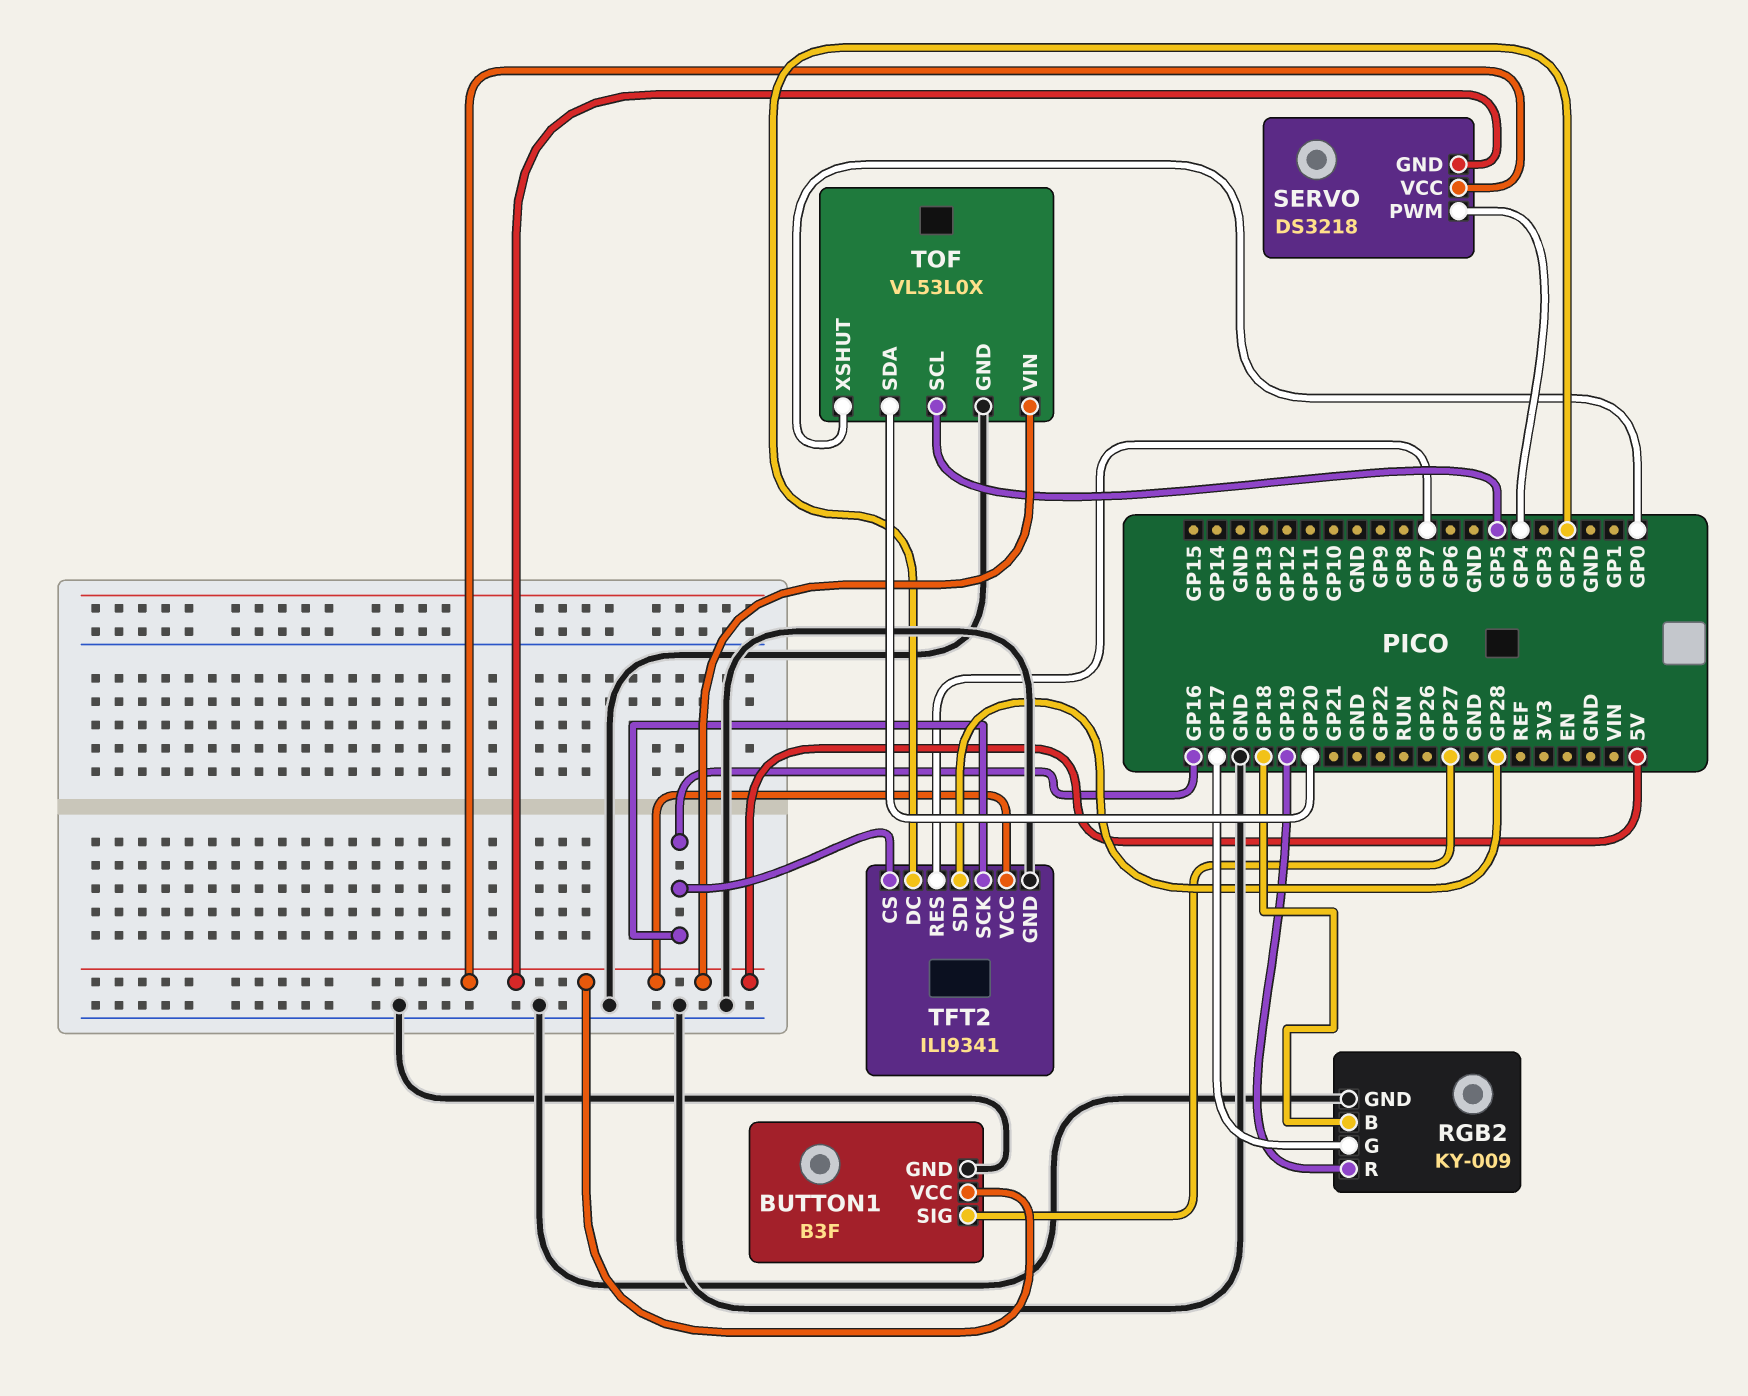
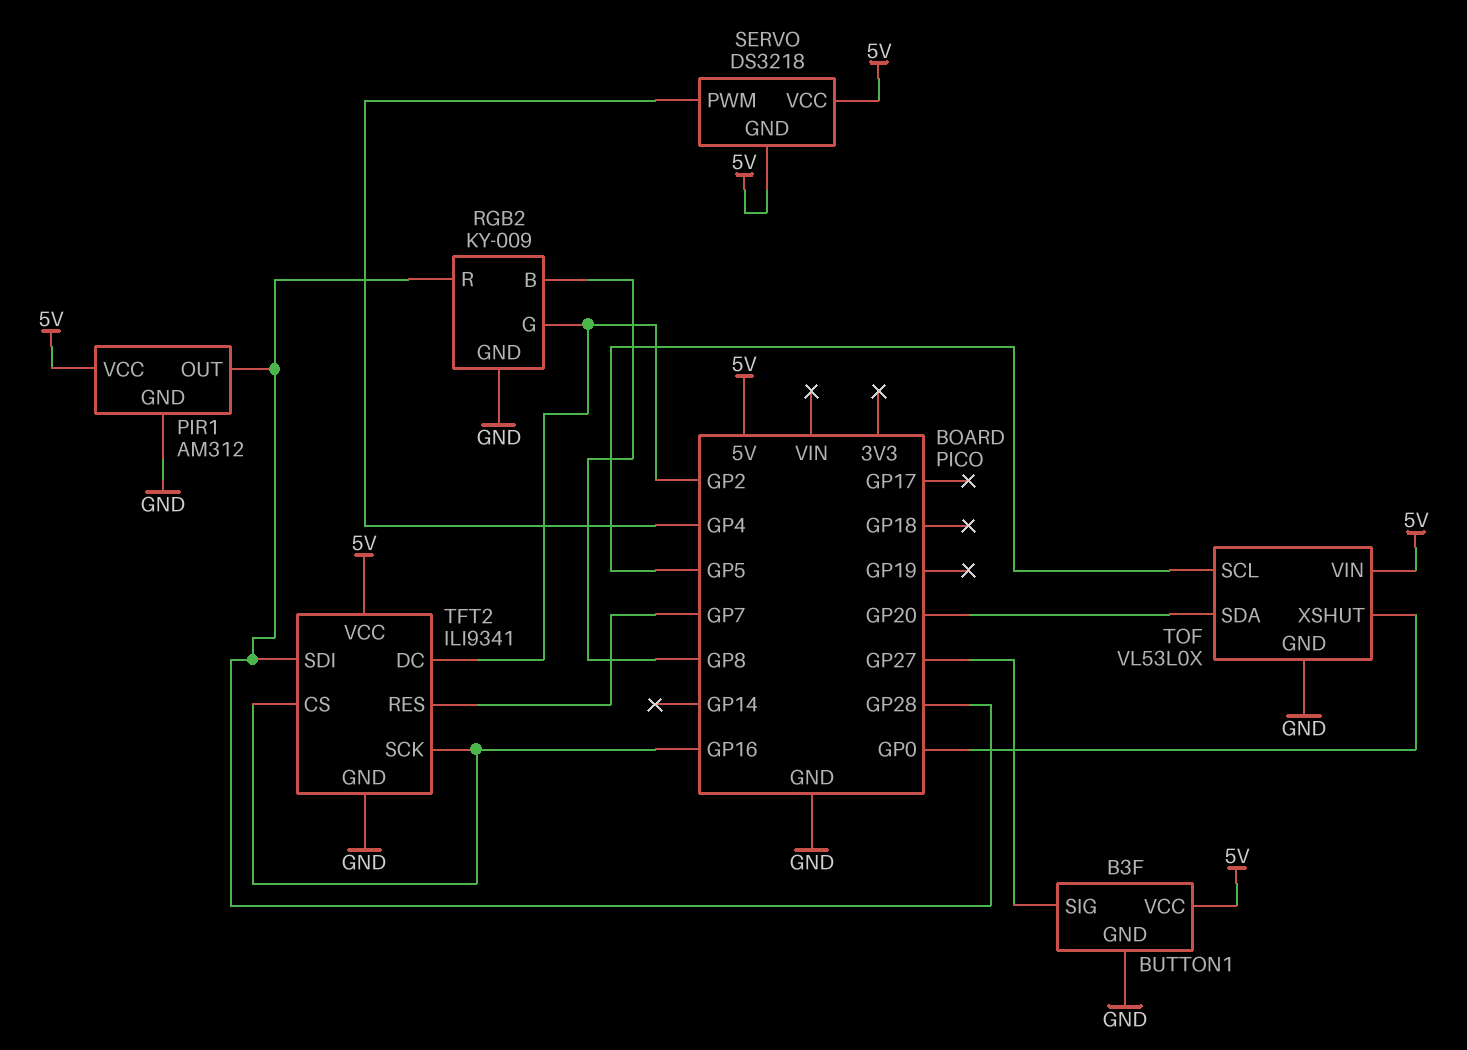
PIR1: none -> AM312
PIR1 pin GND: none -> GND
PIR1 pin OUT: none -> GP28
PIR1 pin VCC: none -> 5V
RGB2 pin B: GP18 -> GP8
RGB2 pin G: GP17 -> GP2
RGB2 pin R: GP19 -> GP28

